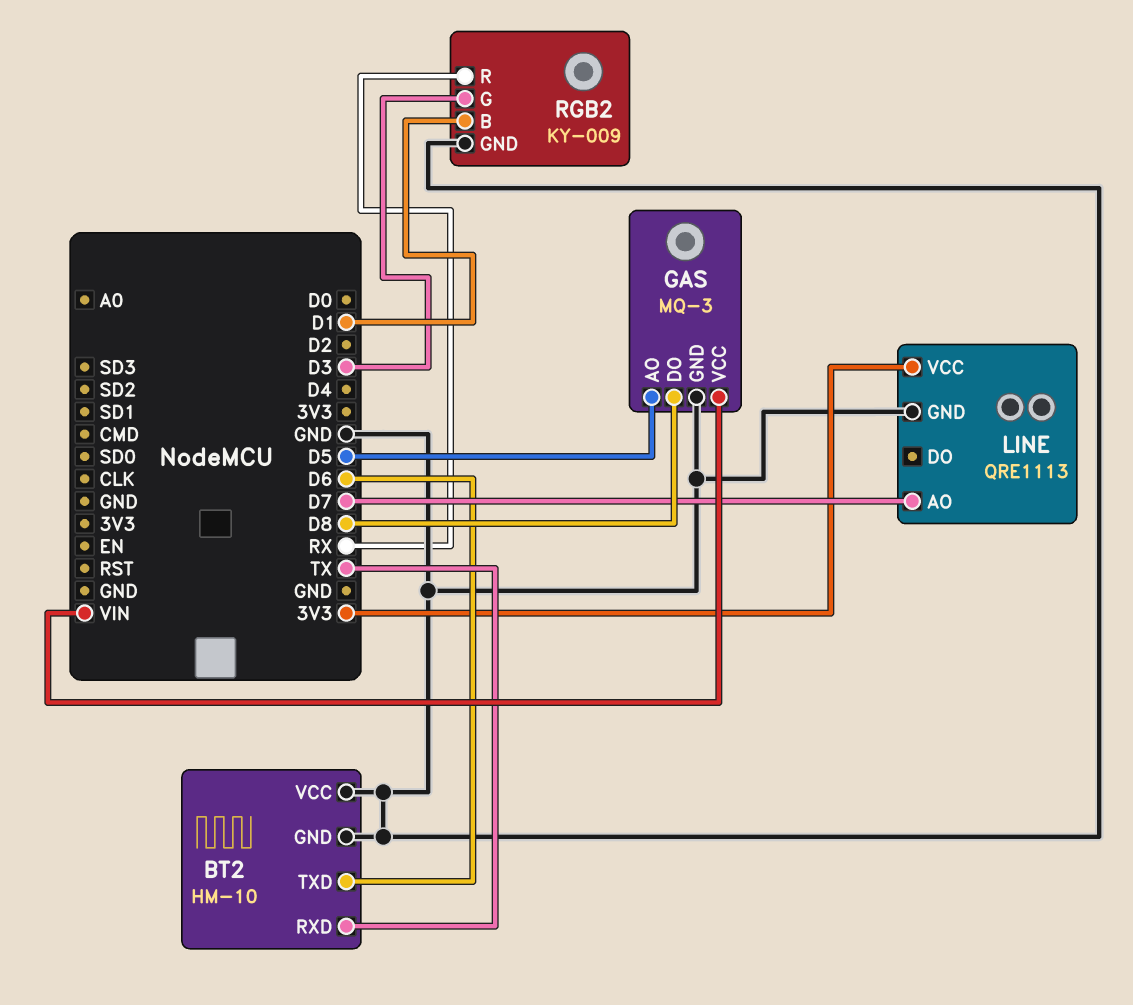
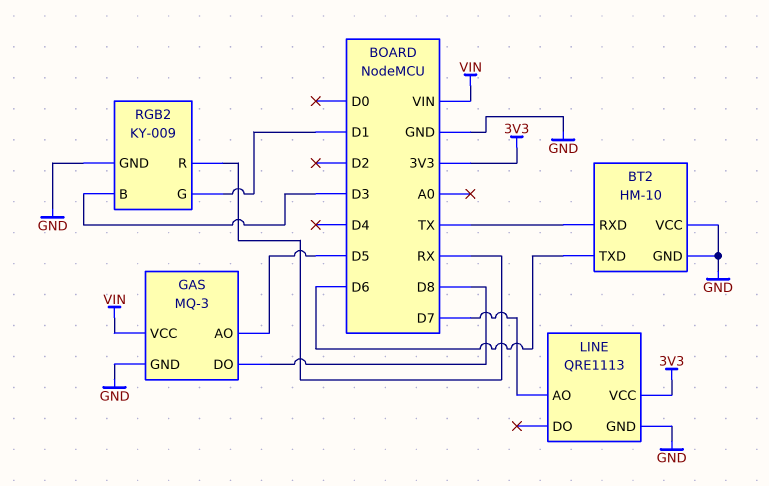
RGB2 pin B: D1 -> D3
RGB2 pin G: D3 -> D1

